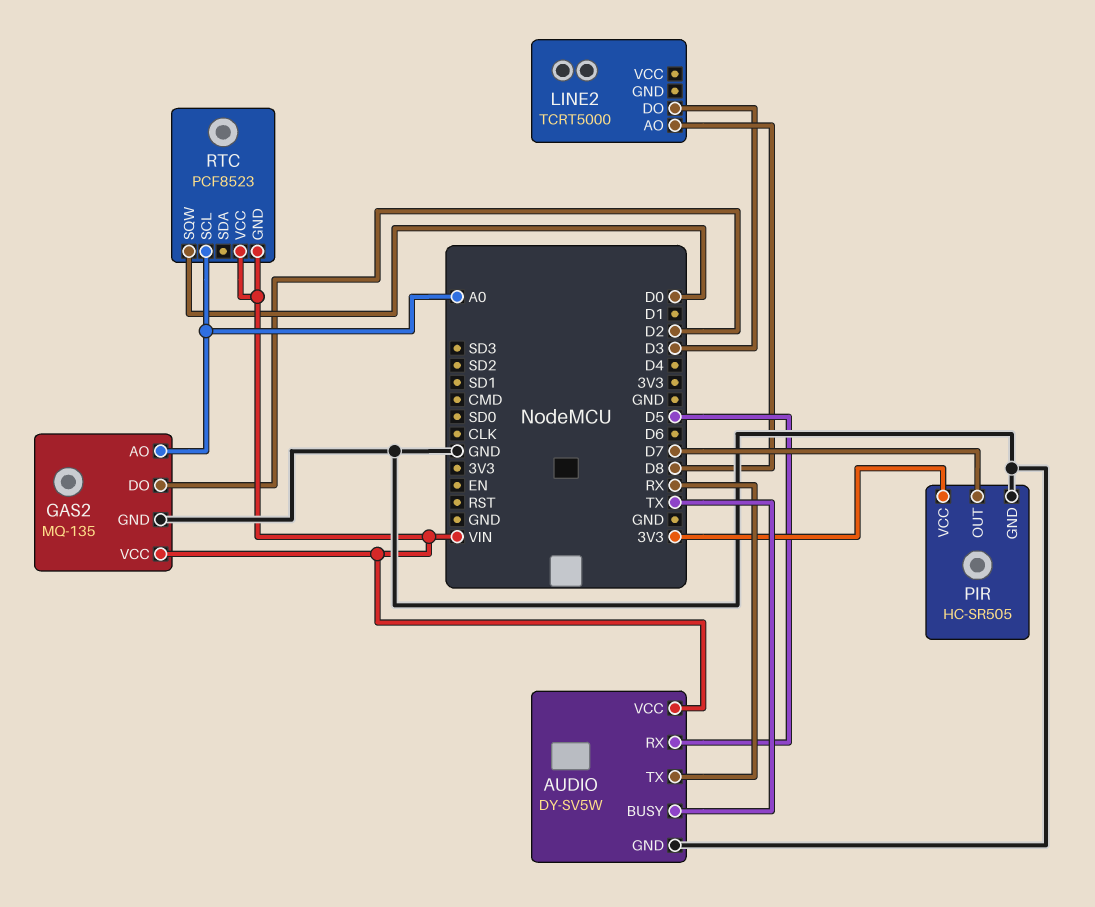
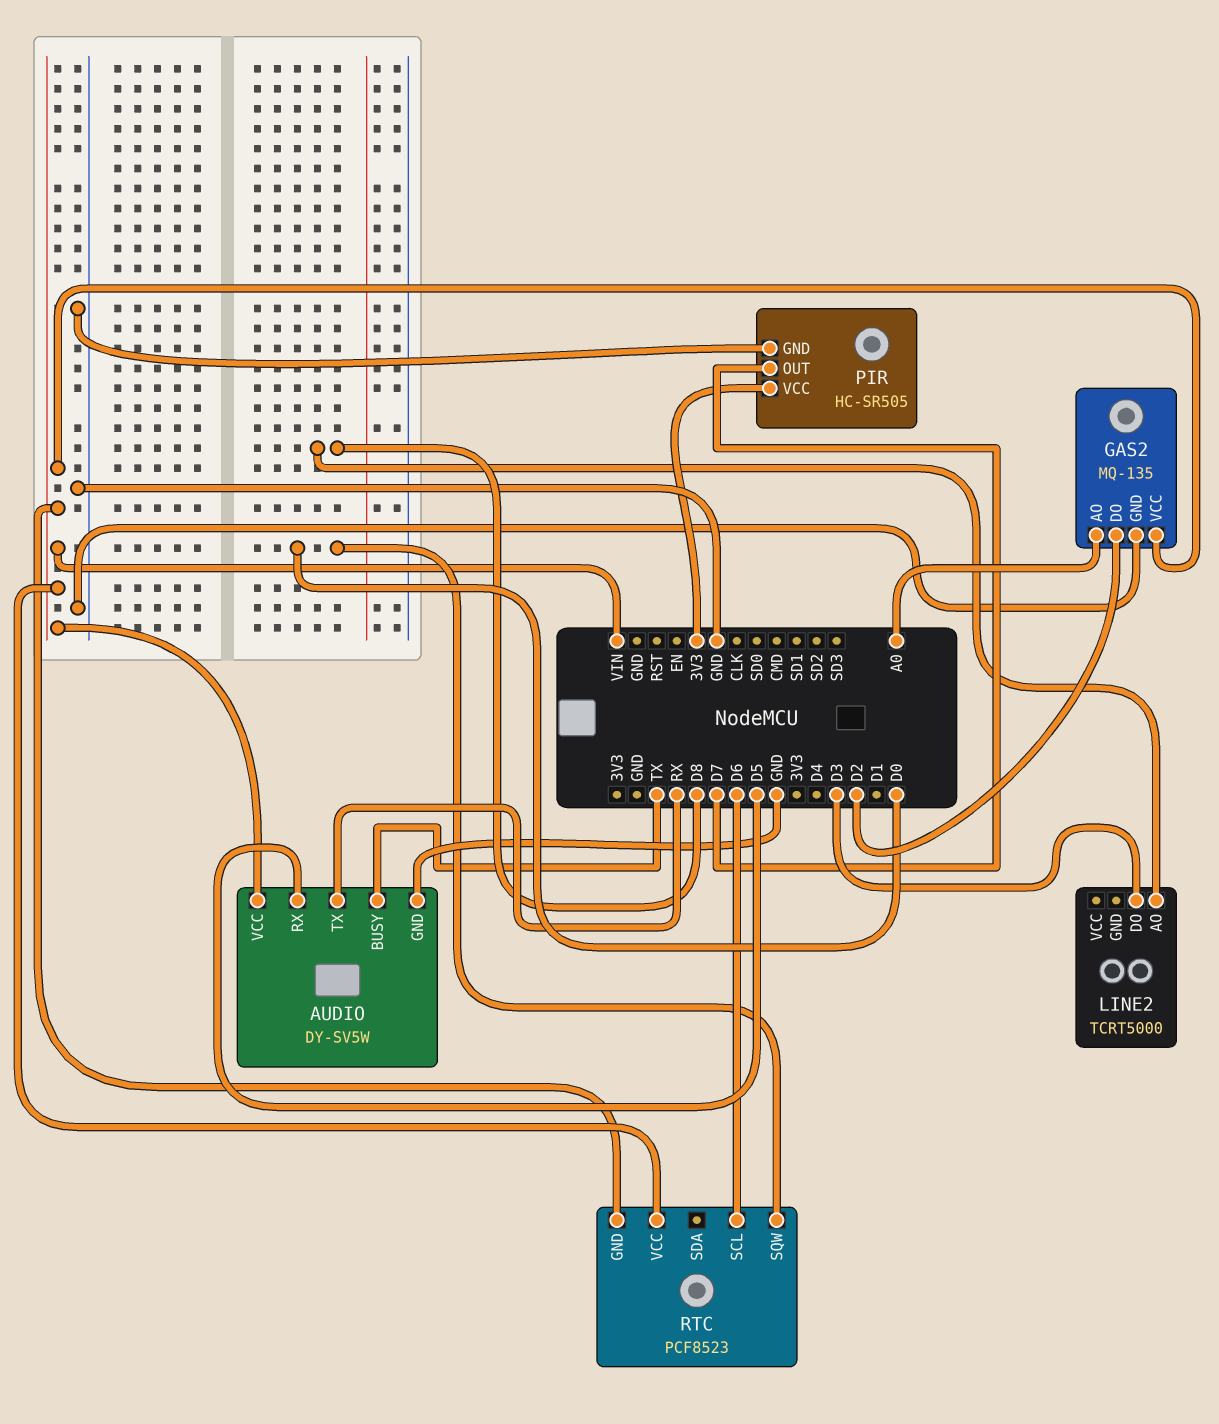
RTC pin SCL: A0 -> D6

